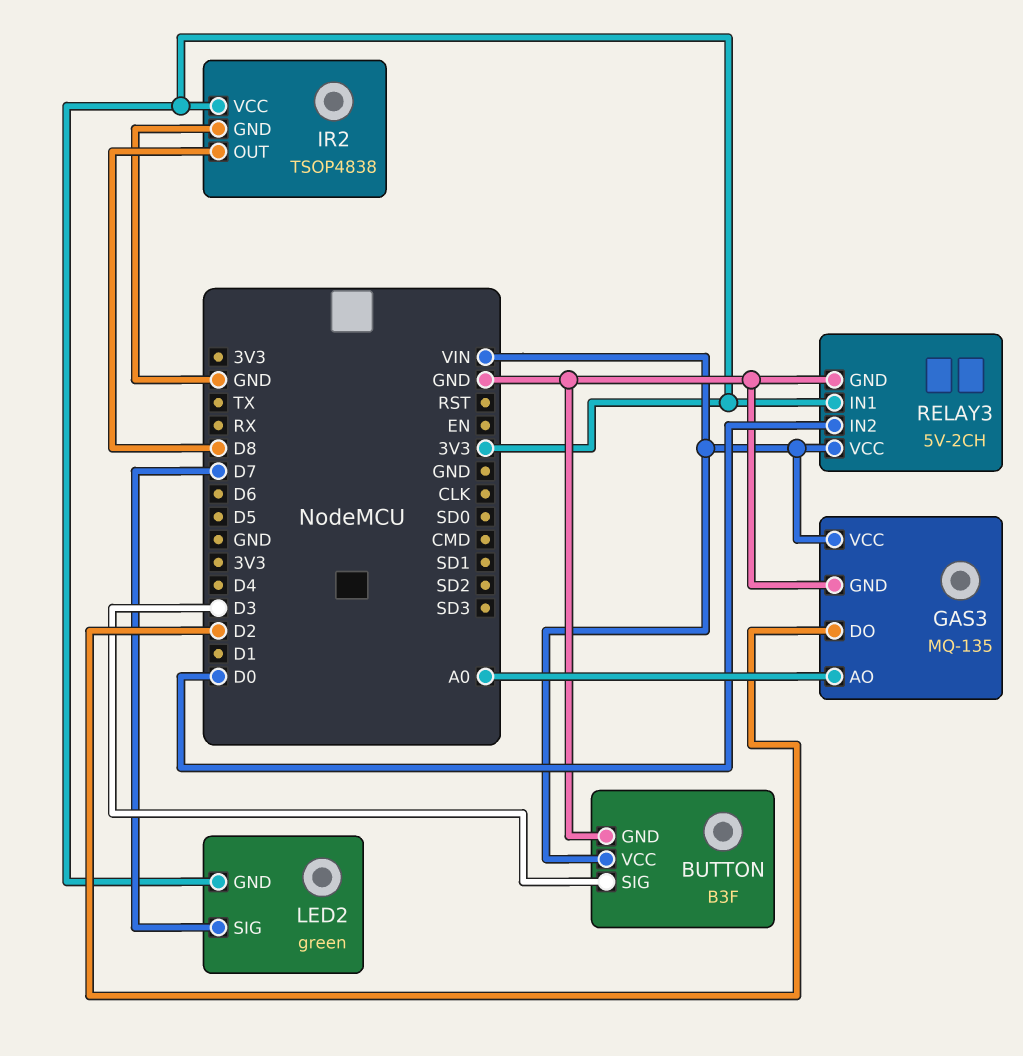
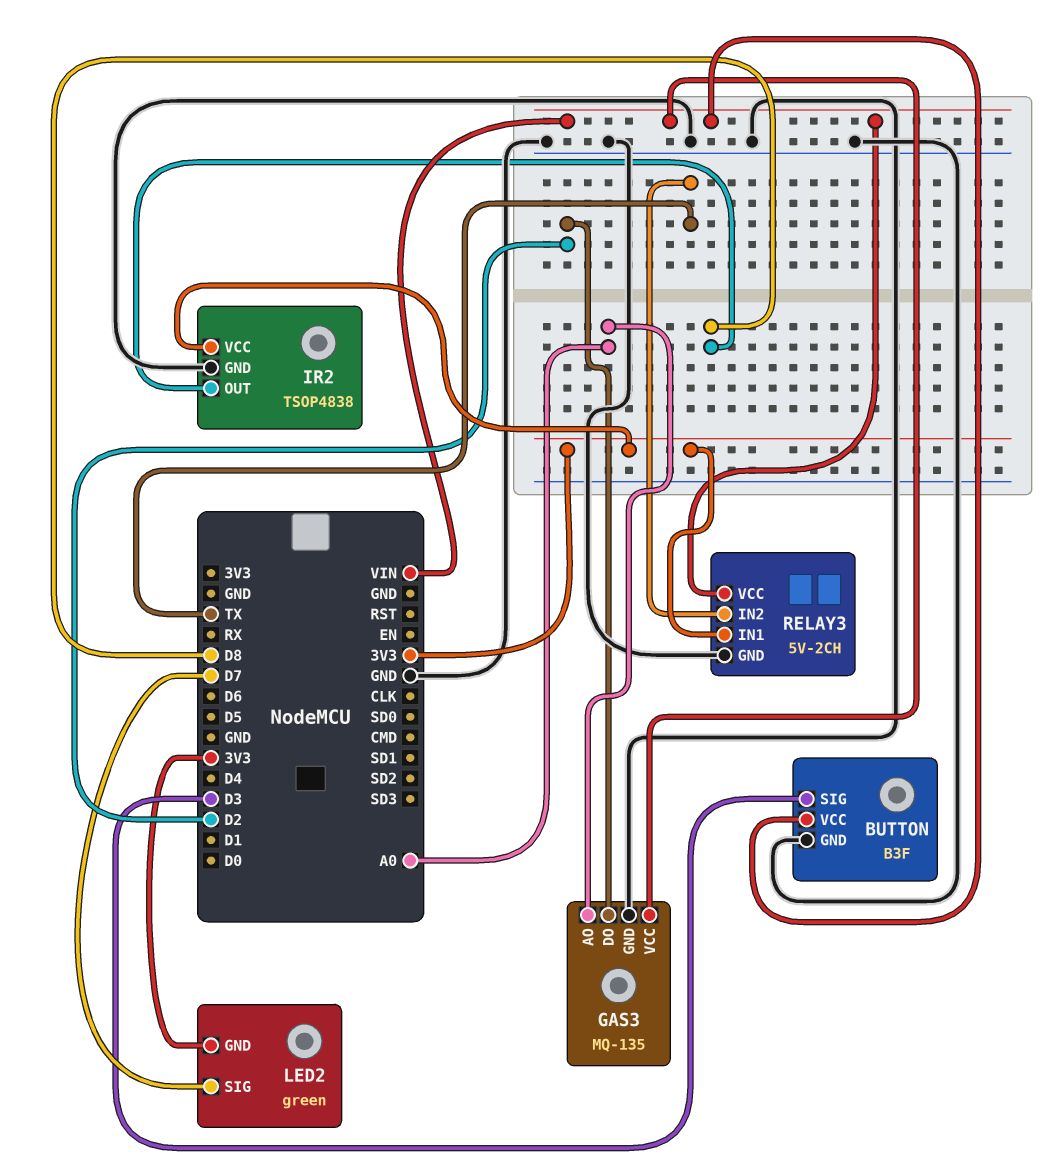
RELAY3 pin IN2: D0 -> TX

